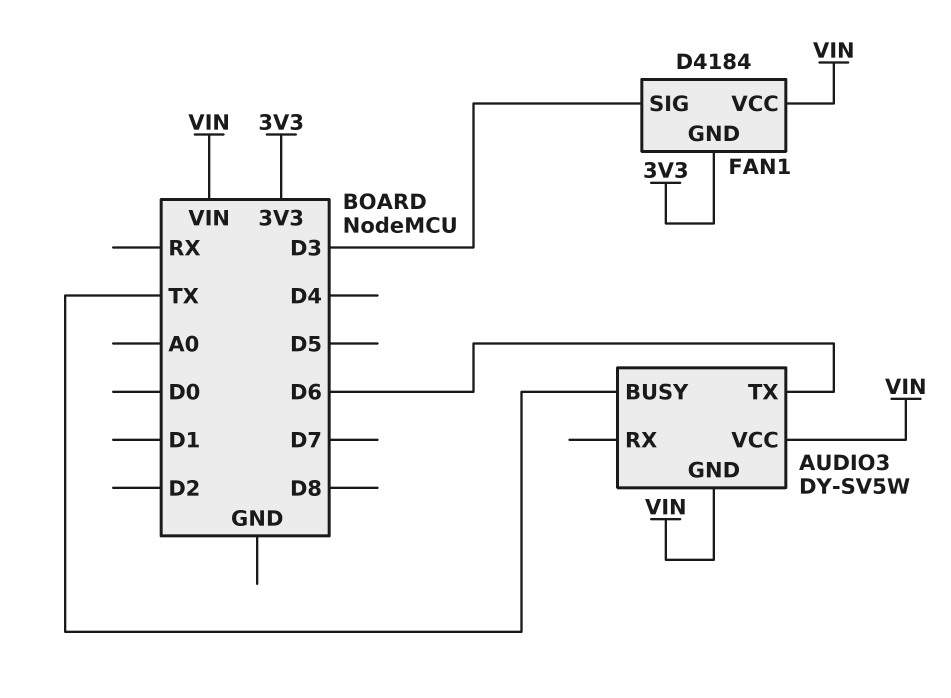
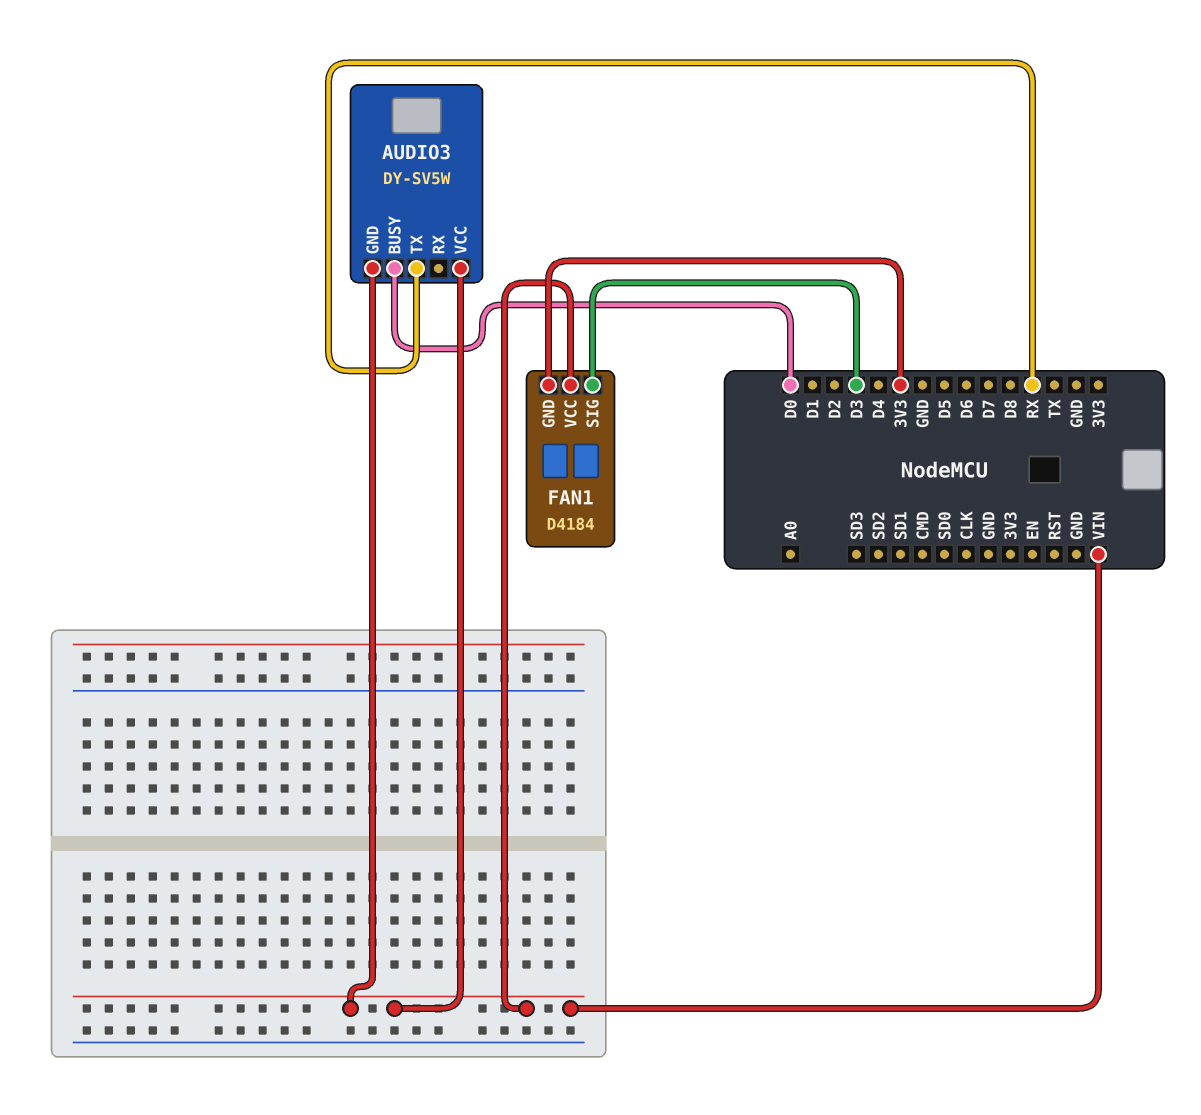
AUDIO3 pin BUSY: TX -> D0
AUDIO3 pin TX: D6 -> RX

